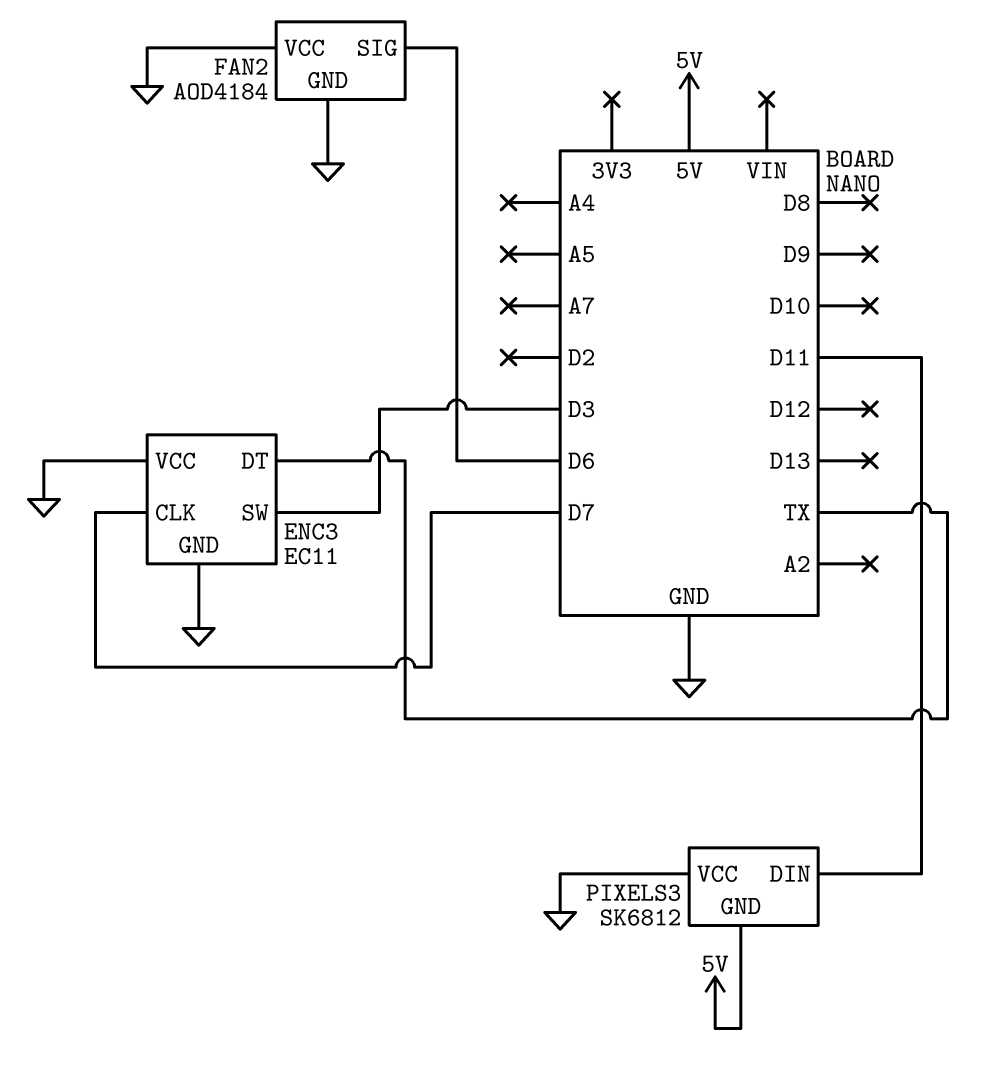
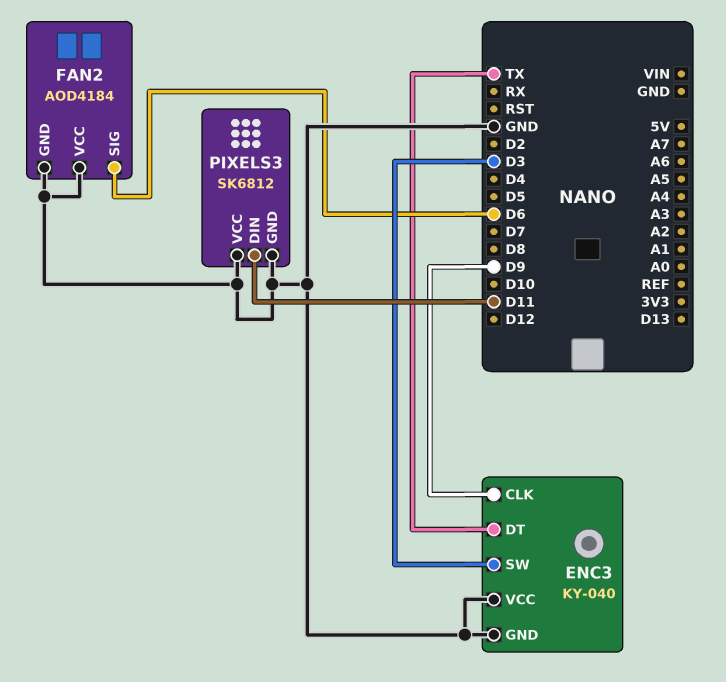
ENC3: EC11 -> KY-040
ENC3 pin CLK: D7 -> D9
PIXELS3 pin GND: 5V -> GND

